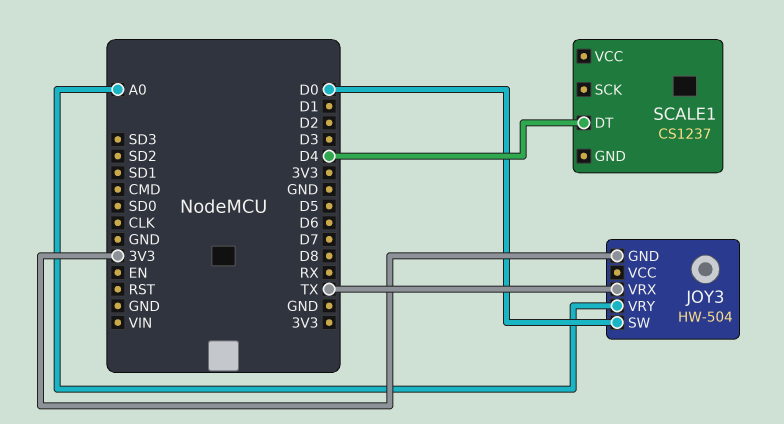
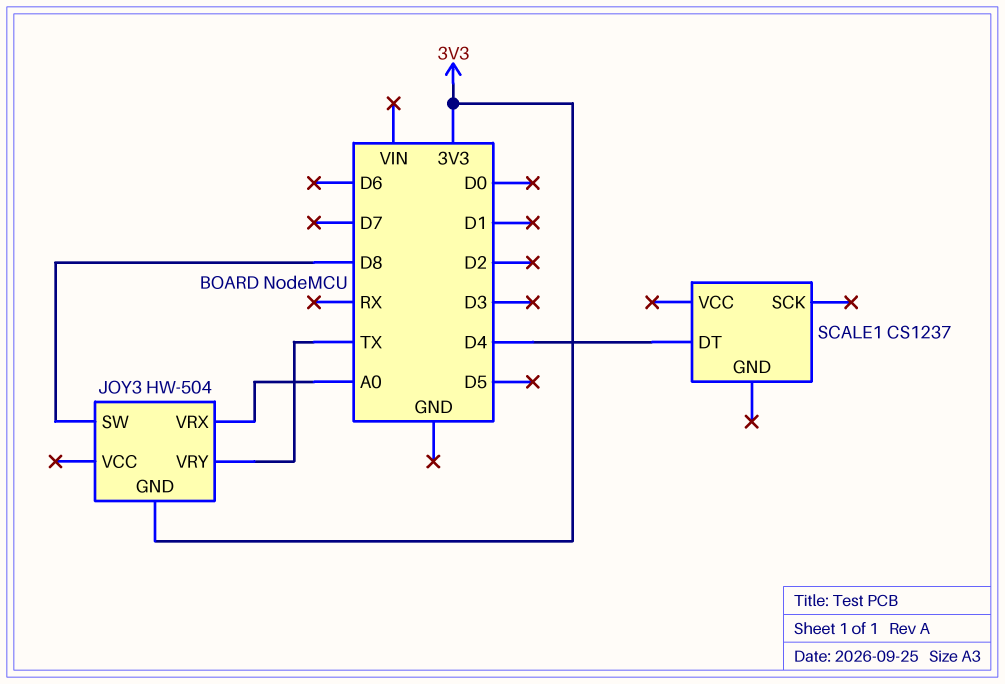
JOY3 pin SW: D0 -> D8
JOY3 pin VRX: TX -> A0
JOY3 pin VRY: A0 -> TX

